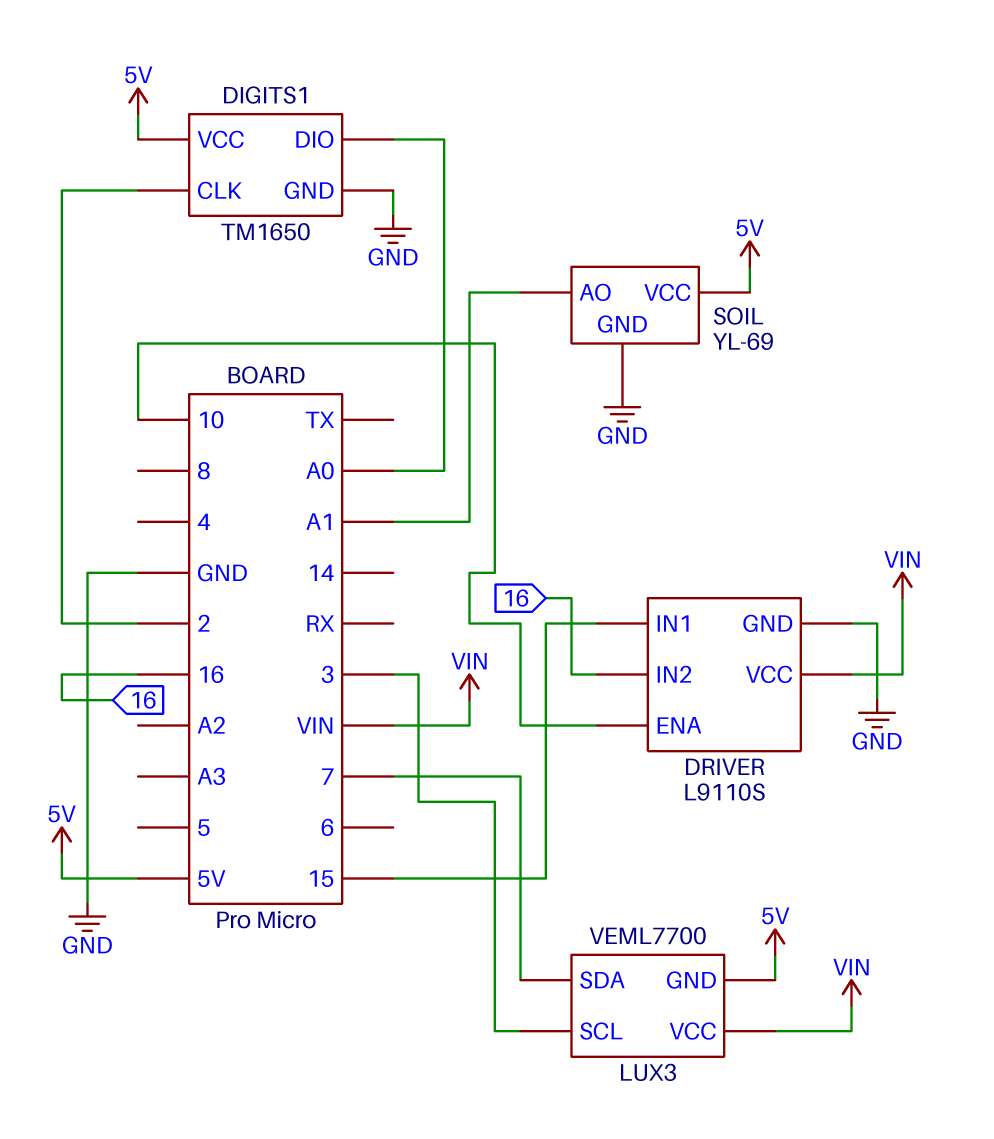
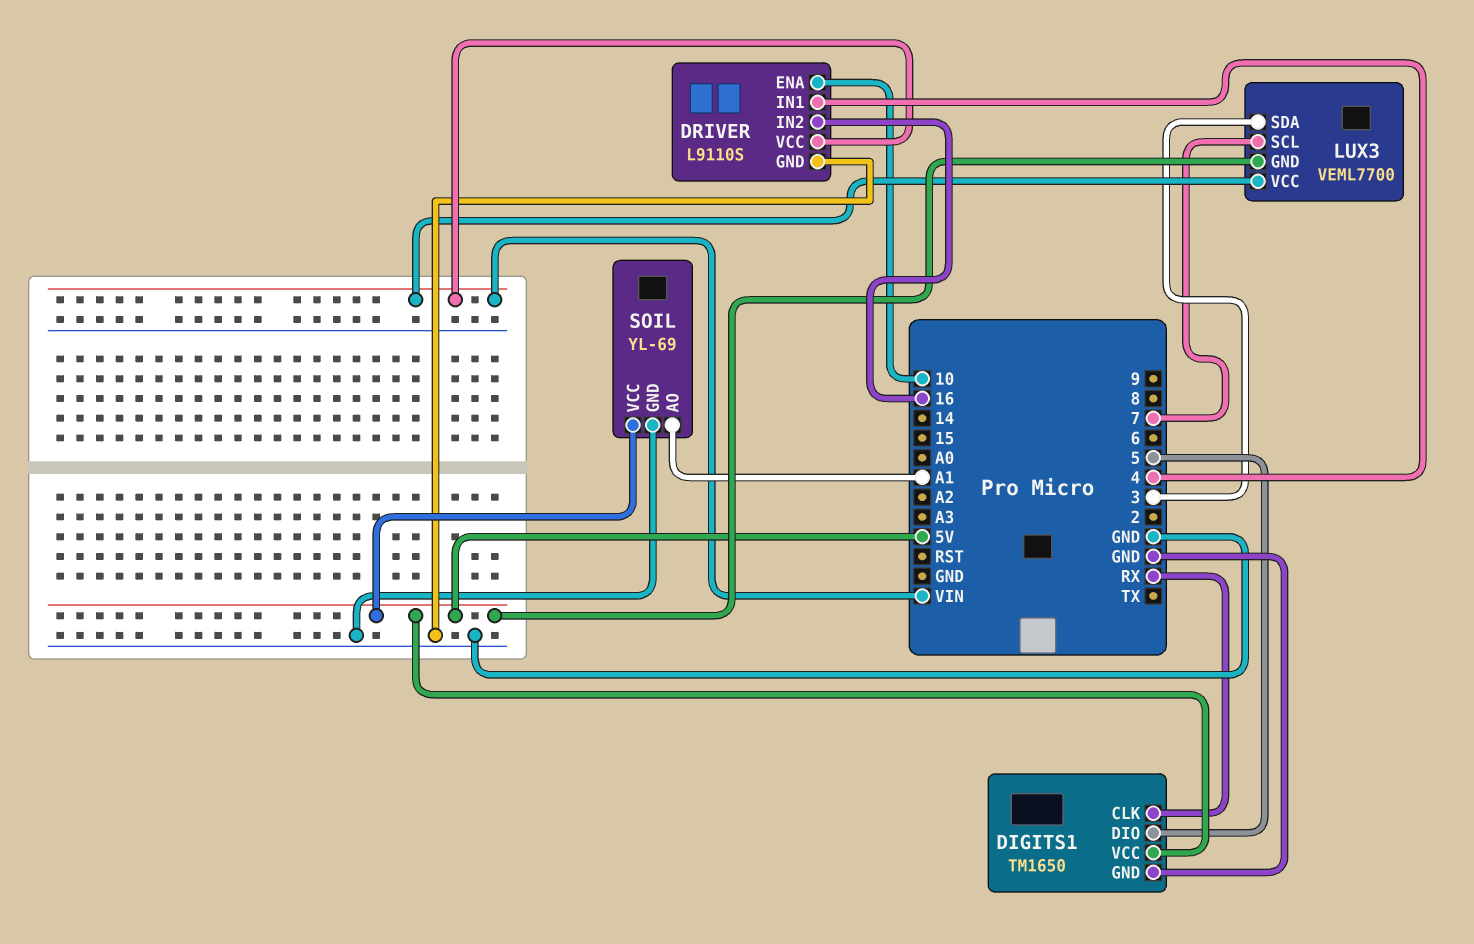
DIGITS1 pin CLK: 2 -> RX
DIGITS1 pin DIO: A0 -> 5
DRIVER pin IN1: 15 -> 4
LUX3 pin SCL: 3 -> 7
LUX3 pin SDA: 7 -> 3

